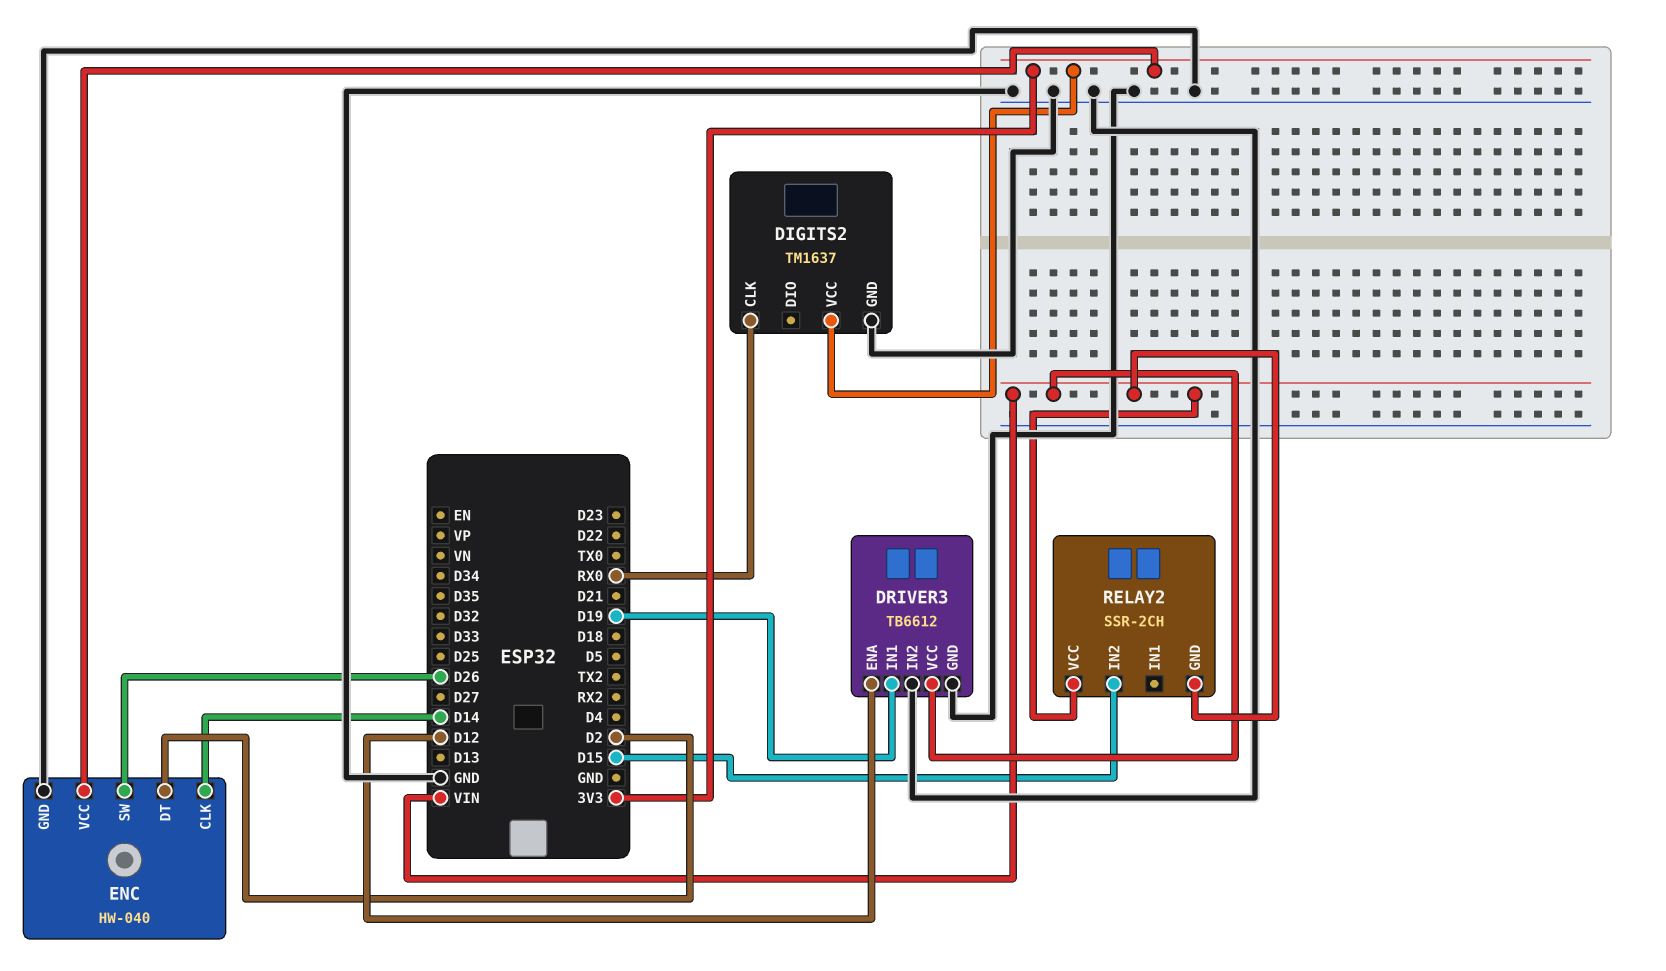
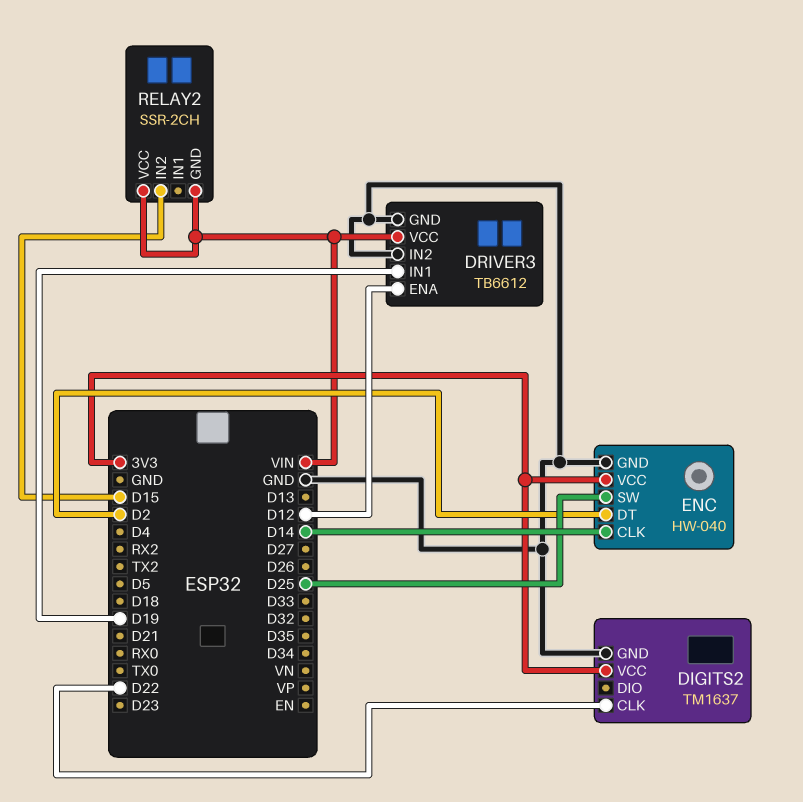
DIGITS2 pin CLK: RX0 -> D22
ENC pin SW: D26 -> D25

